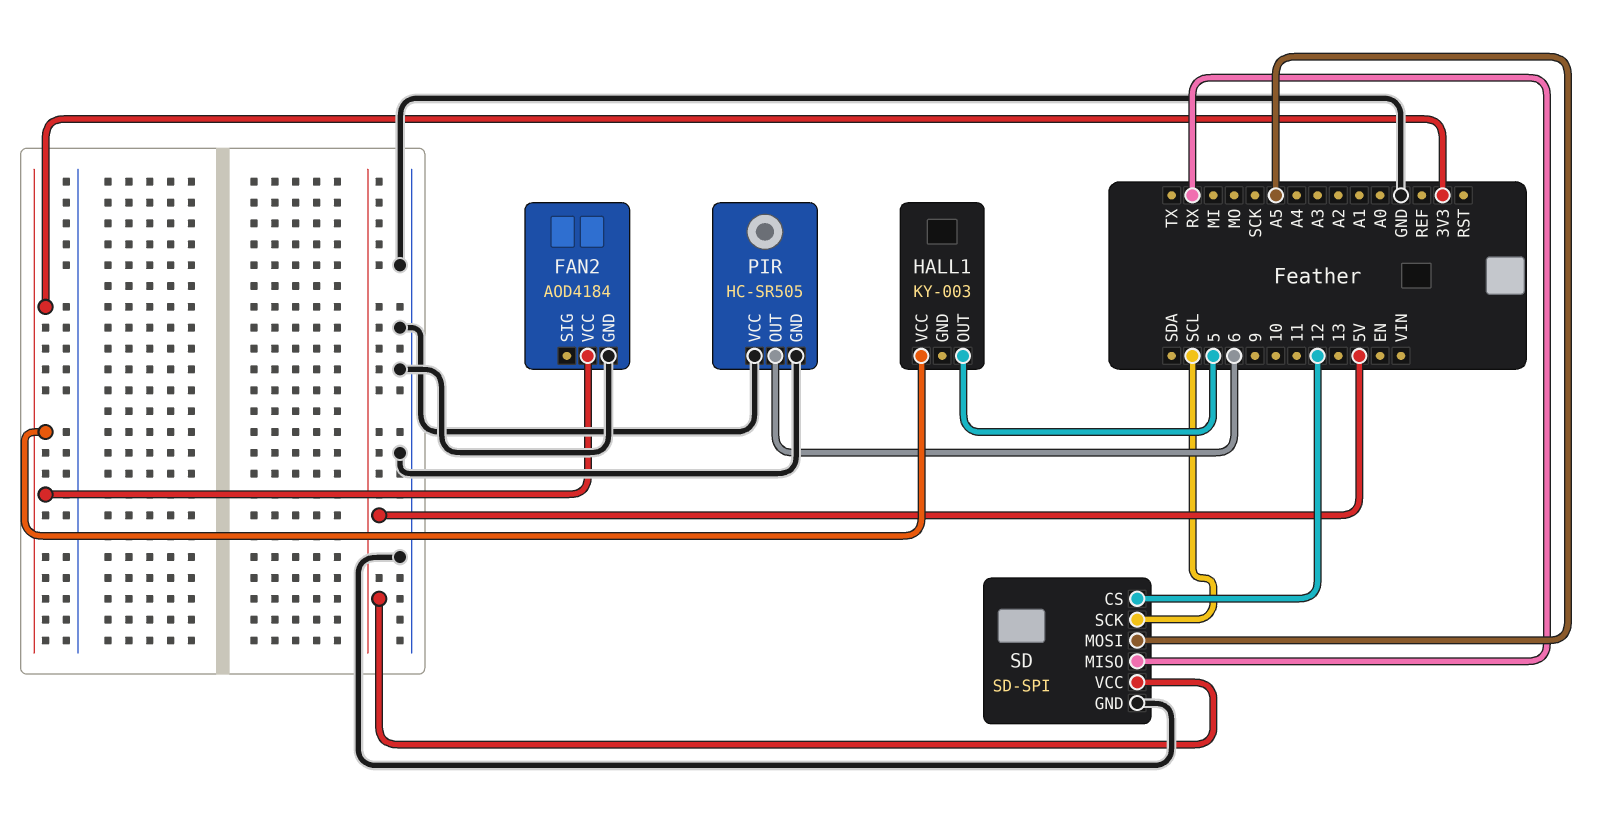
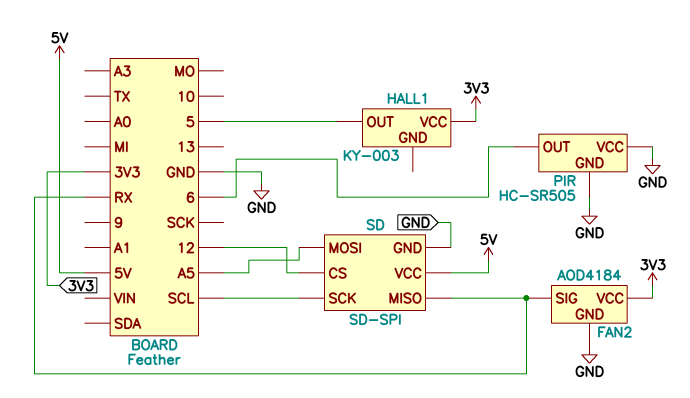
FAN2 pin SIG: none -> RX

